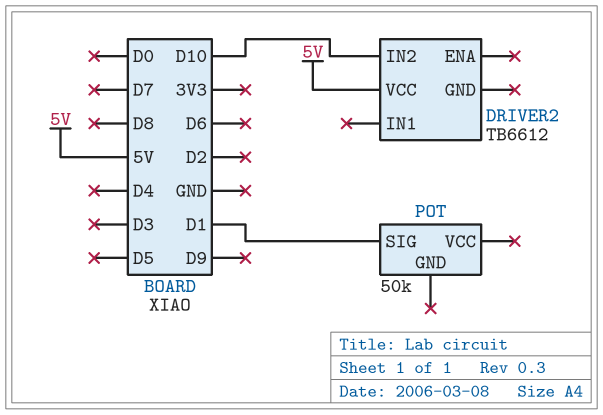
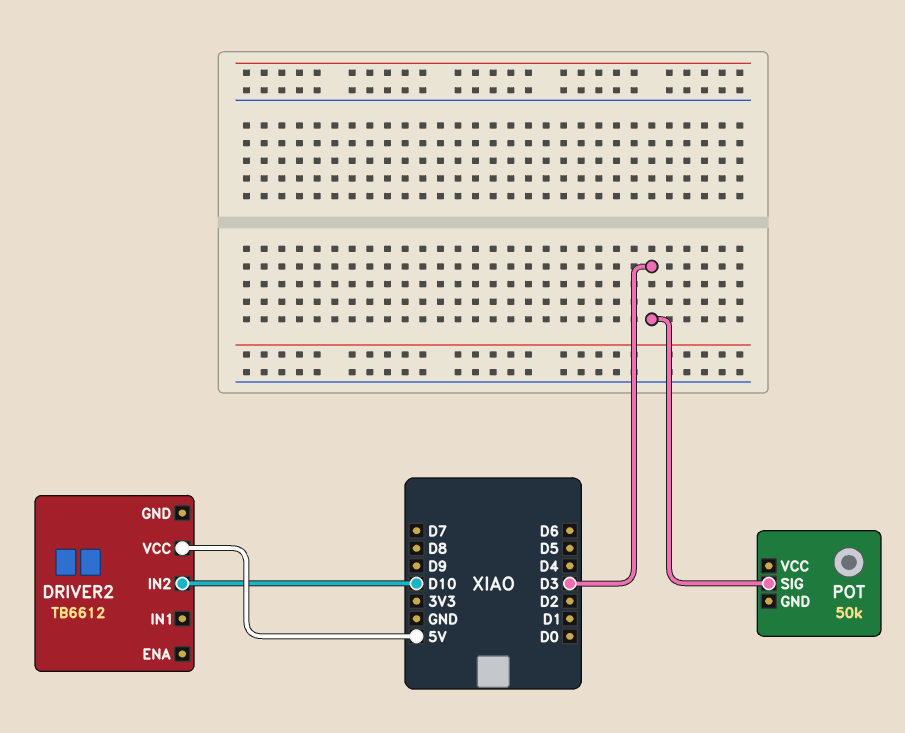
POT pin SIG: D1 -> D3

